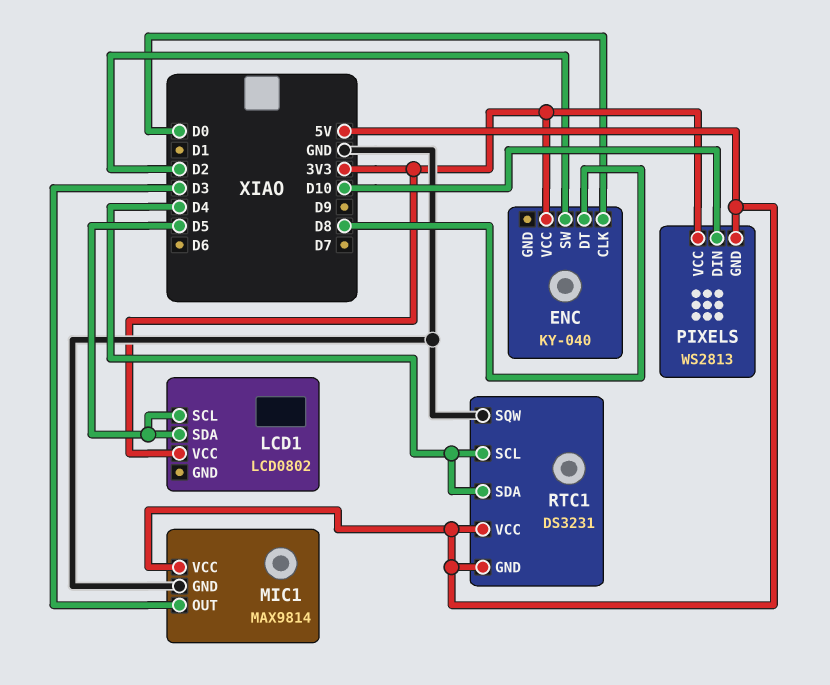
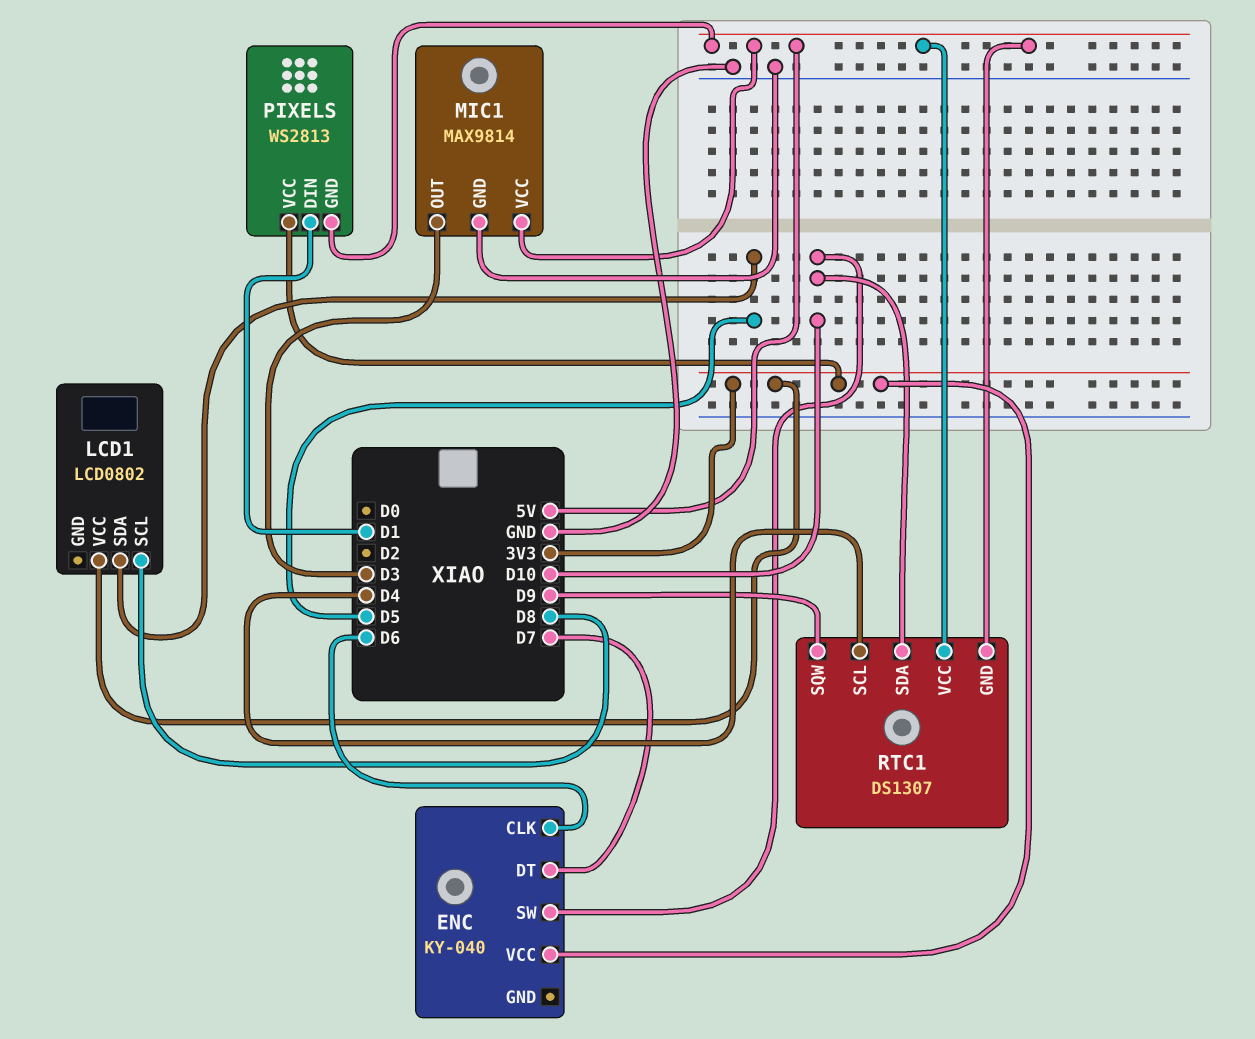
ENC pin CLK: D0 -> D6
ENC pin DT: D8 -> D7
ENC pin SW: D2 -> D10
LCD1 pin SCL: D5 -> D8
PIXELS pin DIN: D10 -> D1
RTC1: DS3231 -> DS1307
RTC1 pin SDA: D4 -> D10
RTC1 pin SQW: GND -> D9

